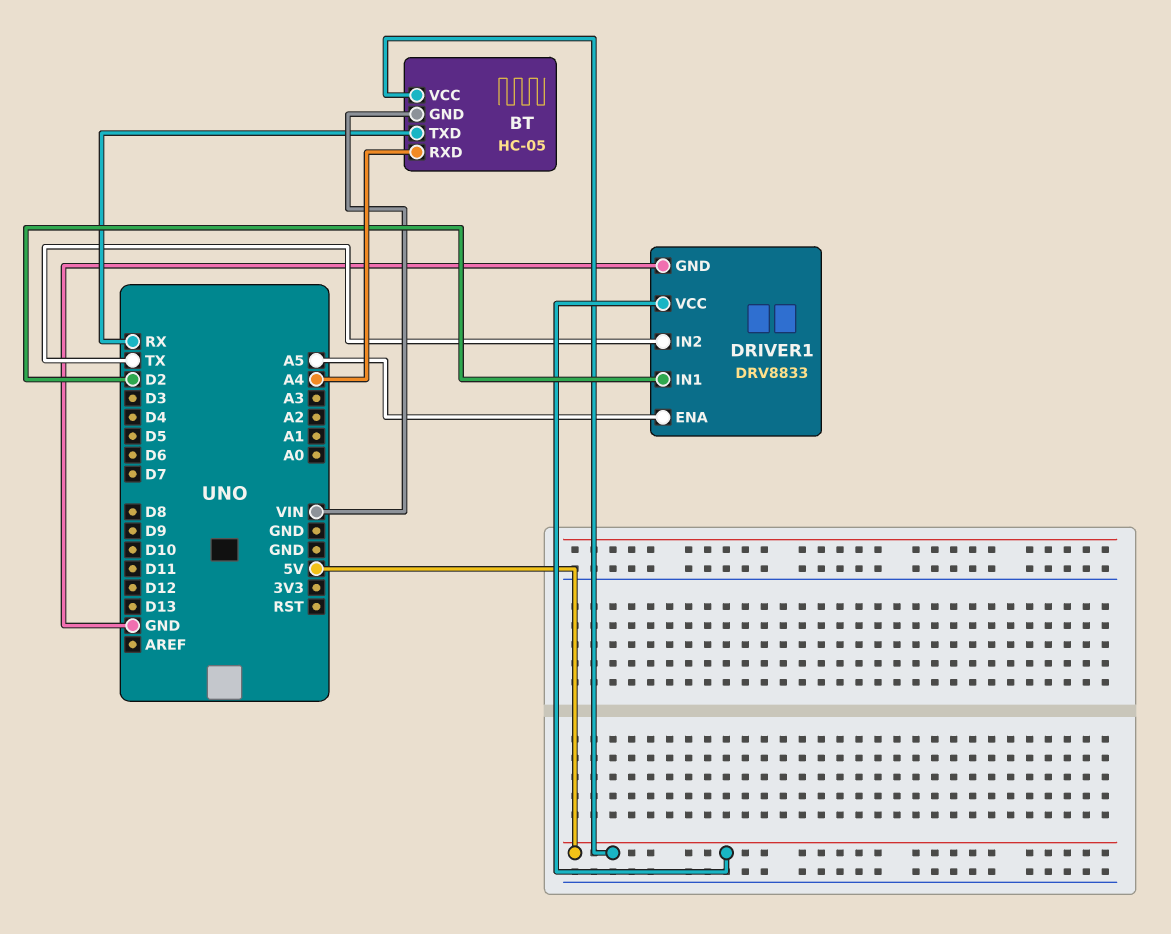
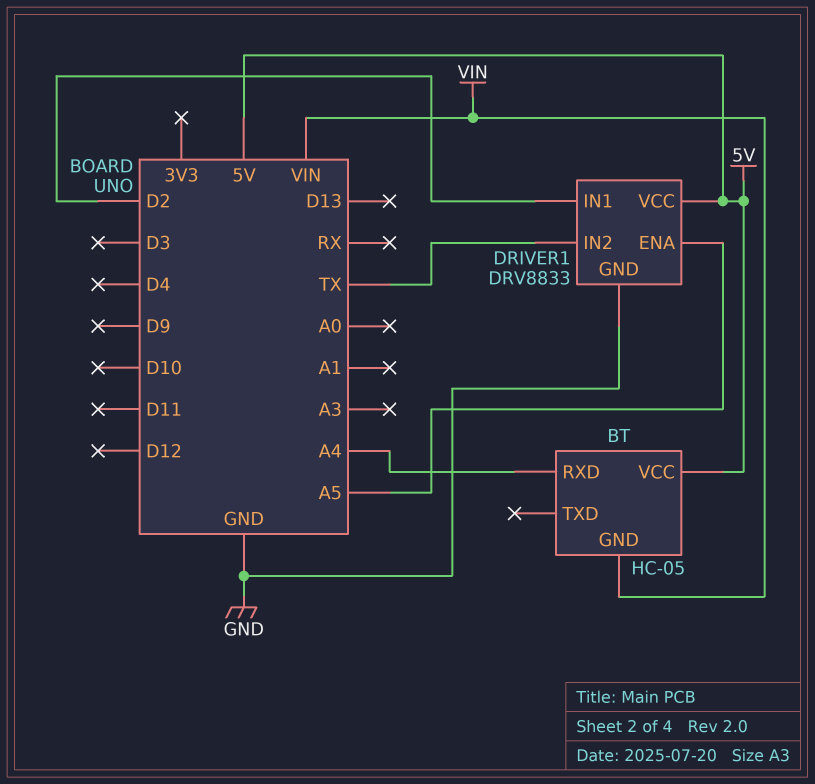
BT pin TXD: RX -> none

